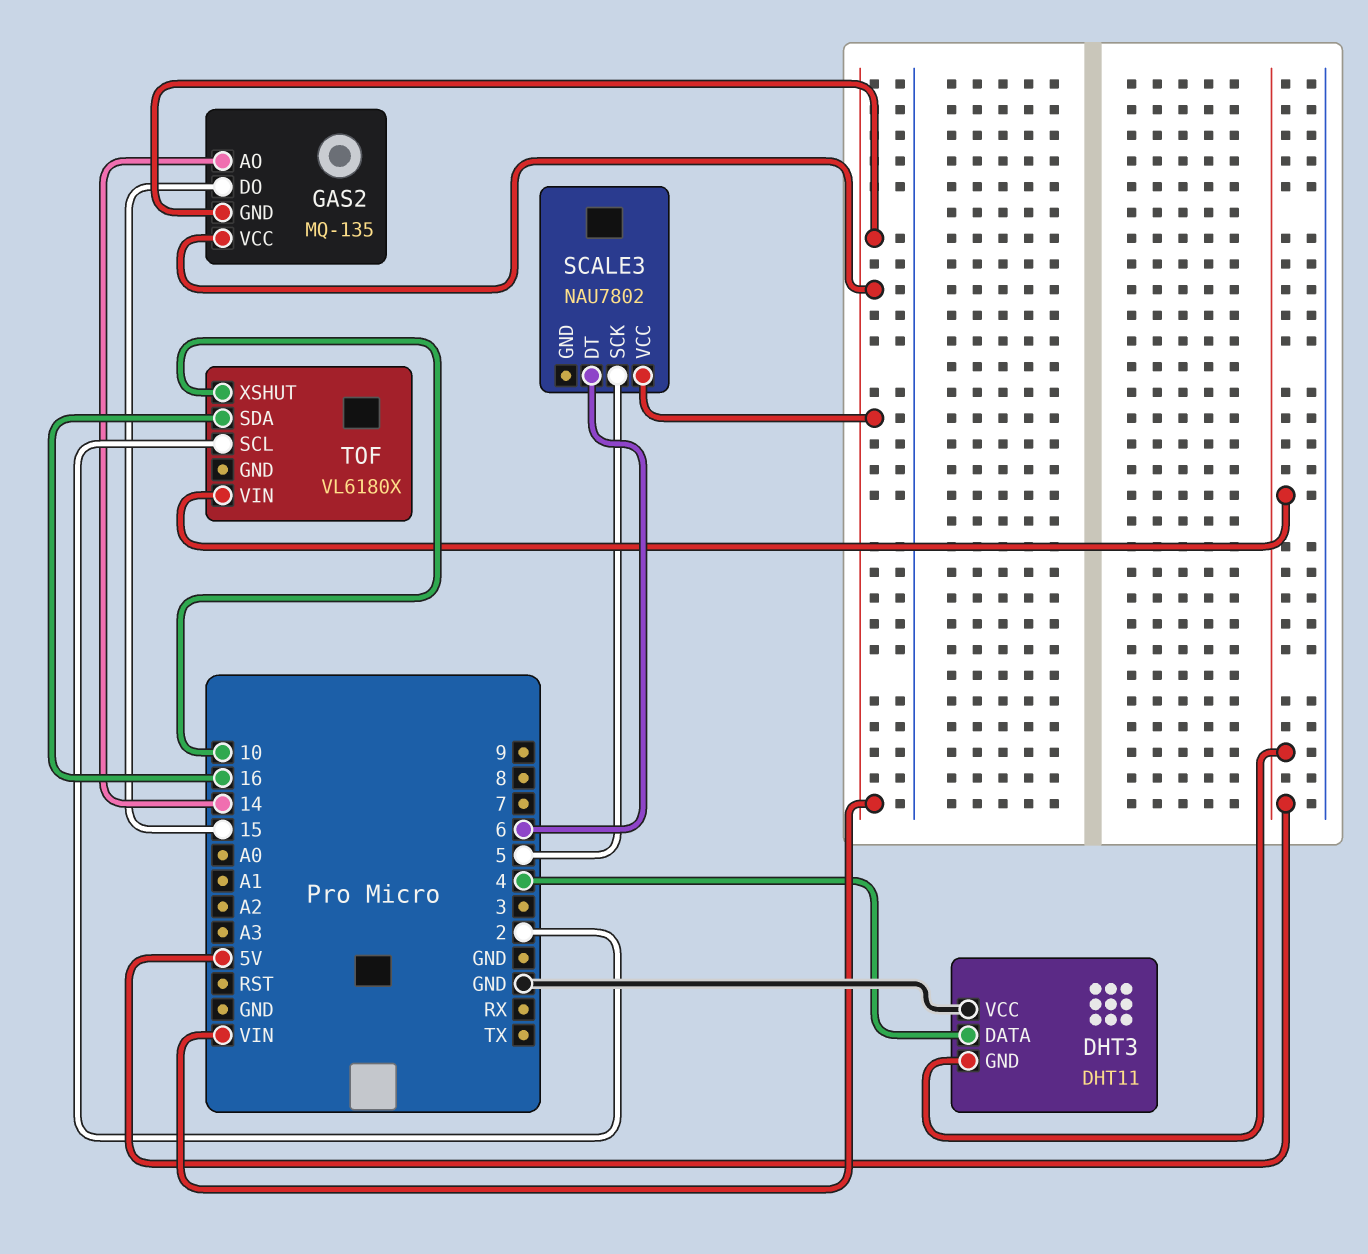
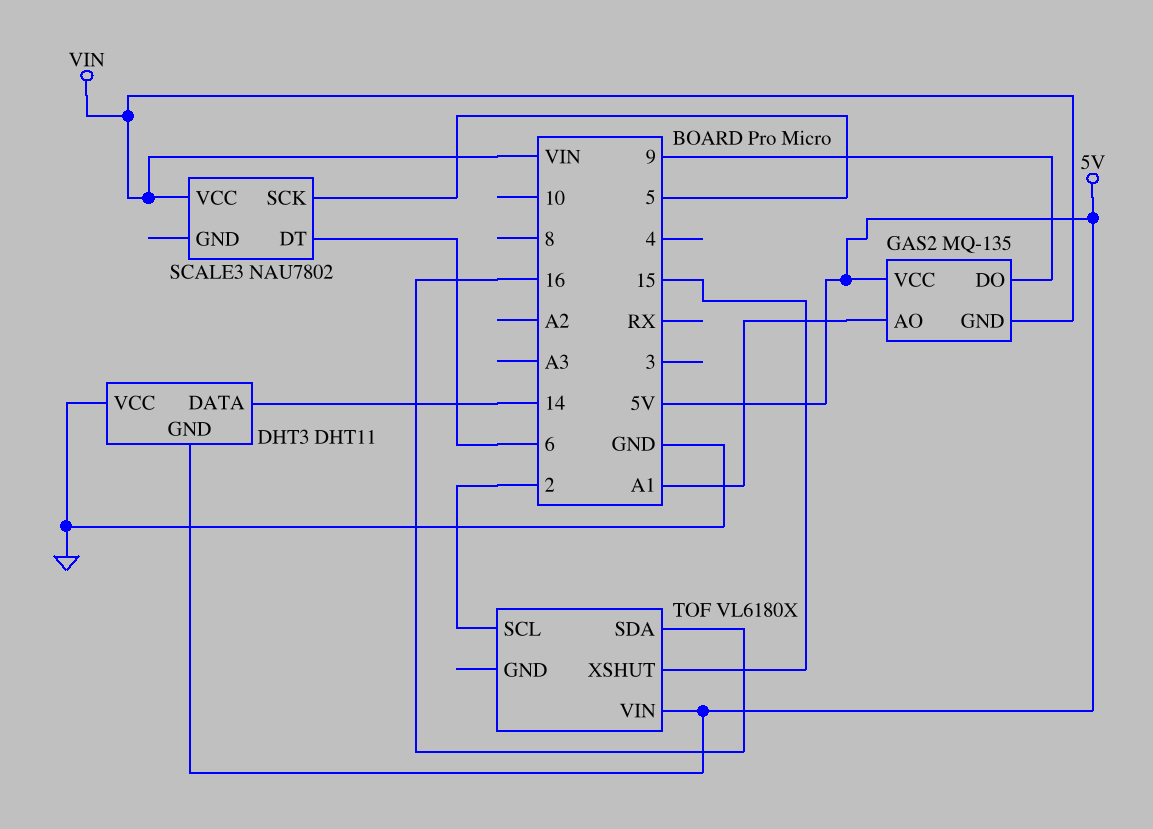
DHT3 pin DATA: 4 -> 14
GAS2 pin AO: 14 -> A1
GAS2 pin DO: 15 -> 9
GAS2 pin VCC: VIN -> 5V
TOF pin XSHUT: 10 -> 15

